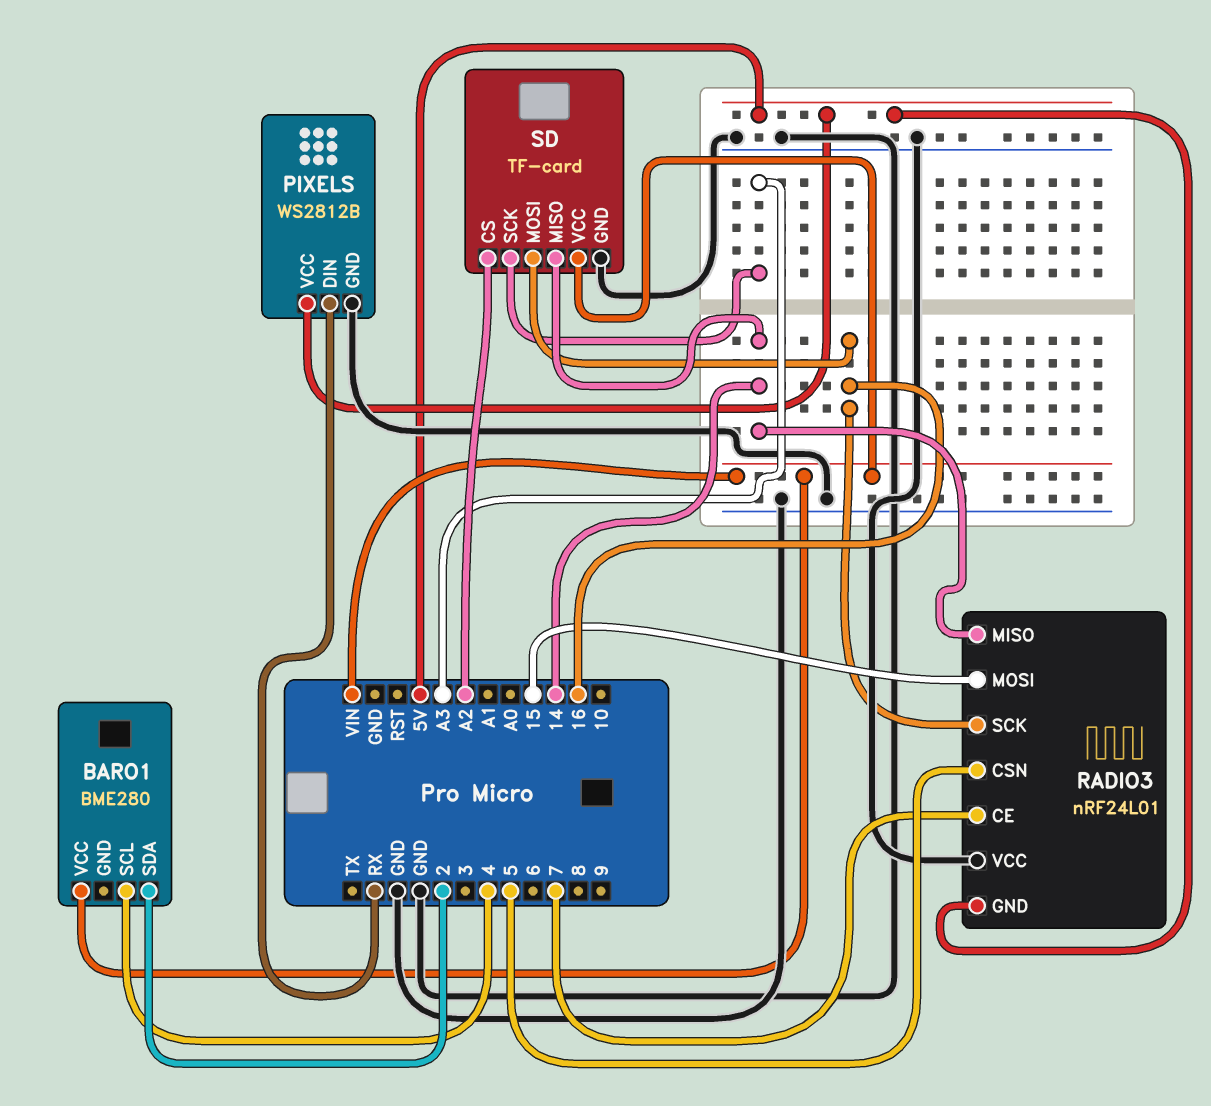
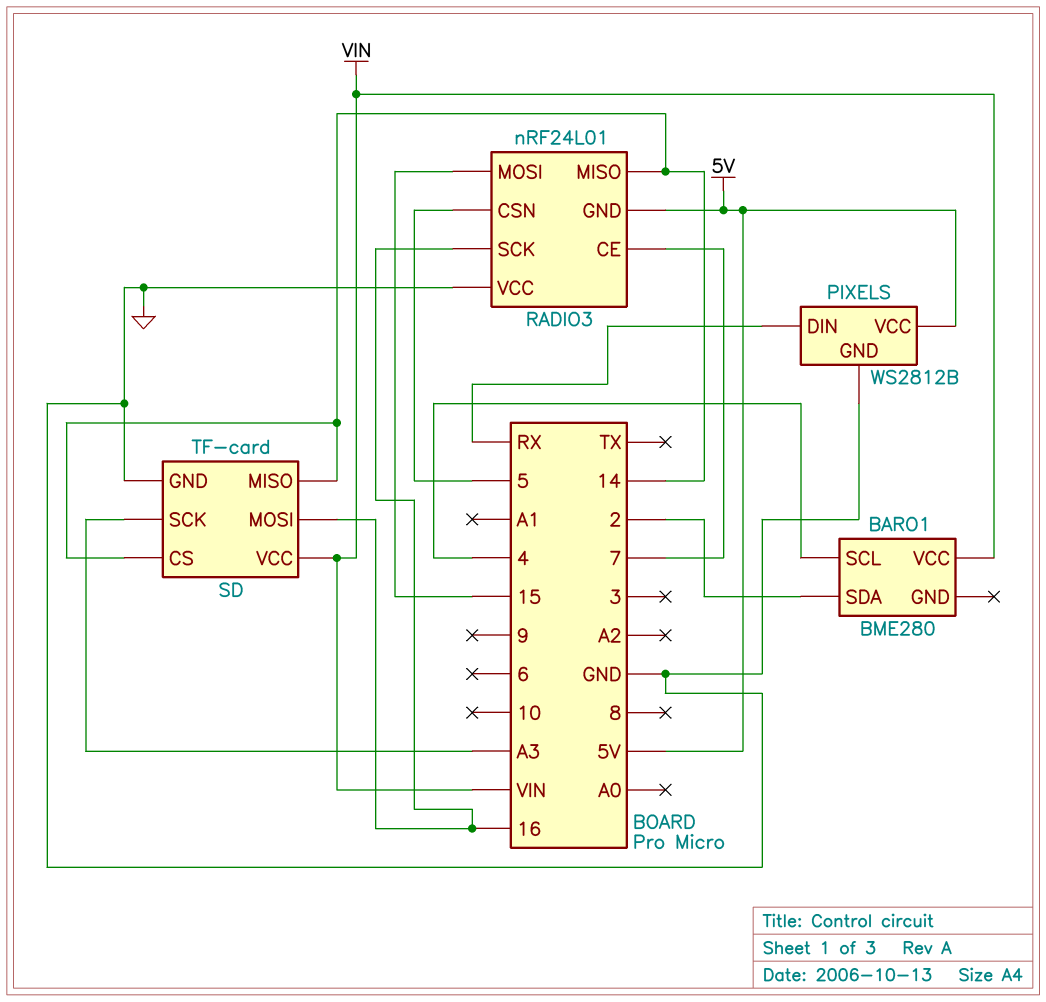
SD pin CS: A2 -> 14

